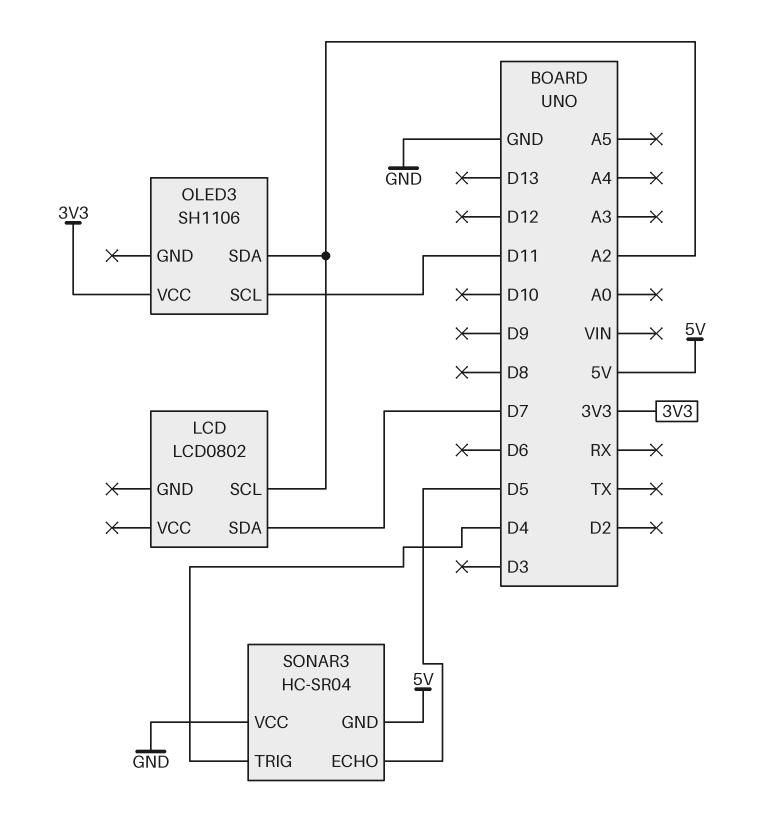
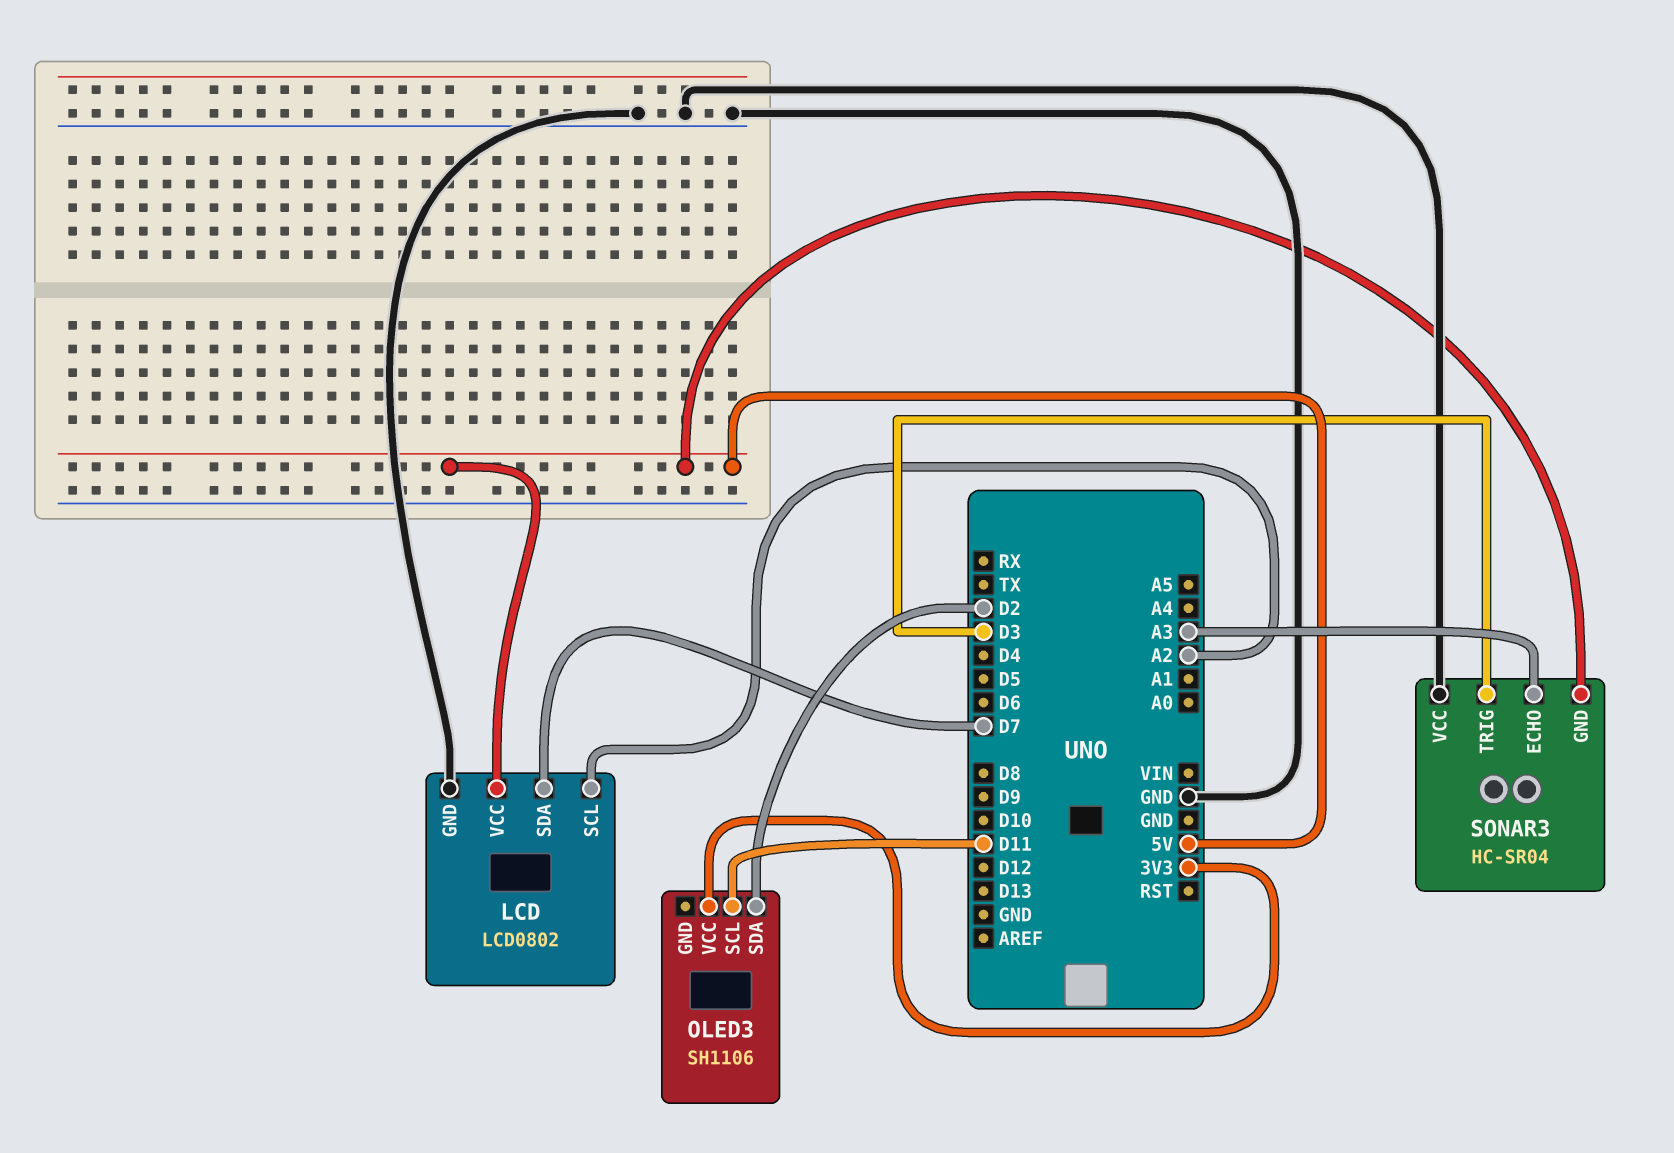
LCD pin GND: none -> GND
LCD pin VCC: none -> 5V
OLED3 pin SDA: A2 -> D2
SONAR3 pin ECHO: D5 -> A3
SONAR3 pin TRIG: D4 -> D3

